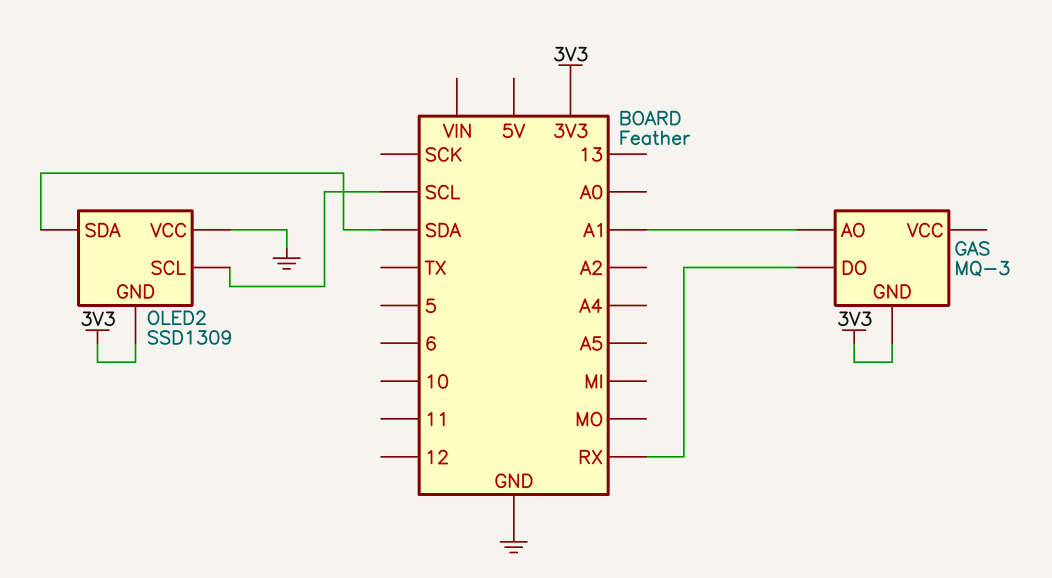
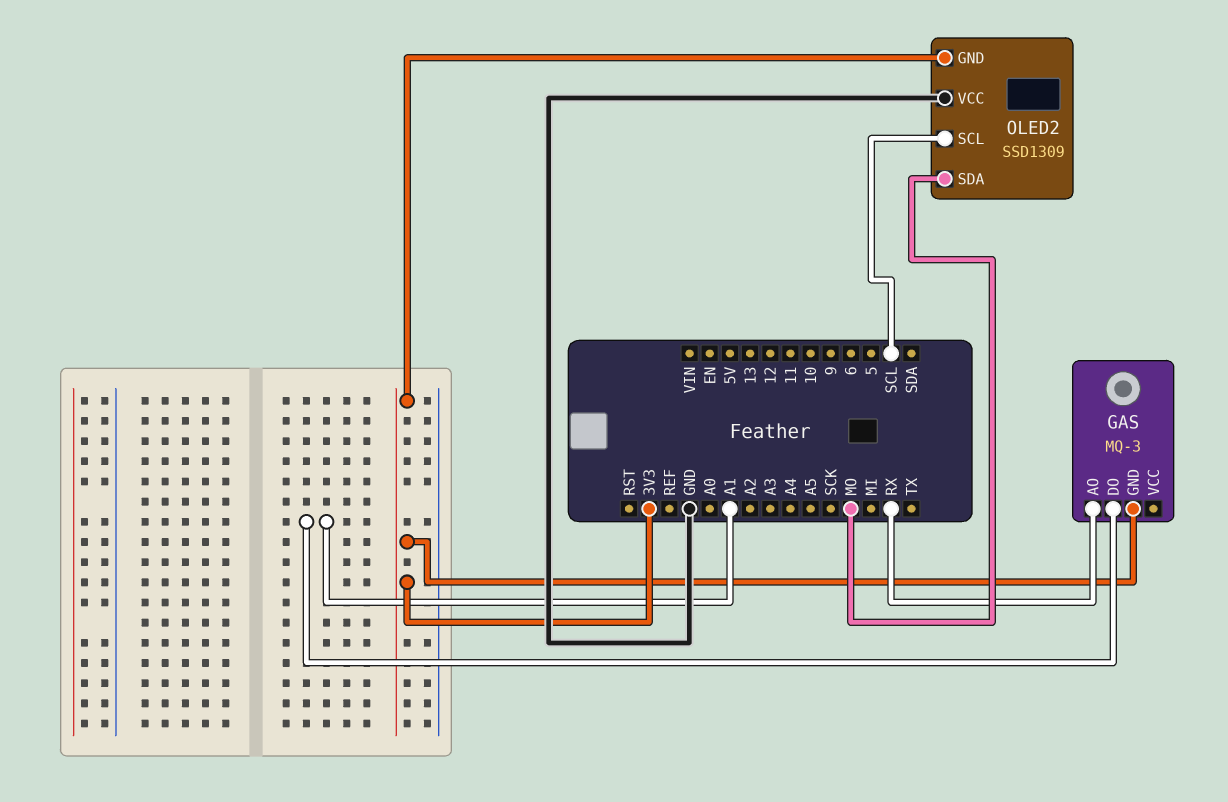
GAS pin AO: A1 -> RX
GAS pin DO: RX -> A1
OLED2 pin SDA: SDA -> MO

